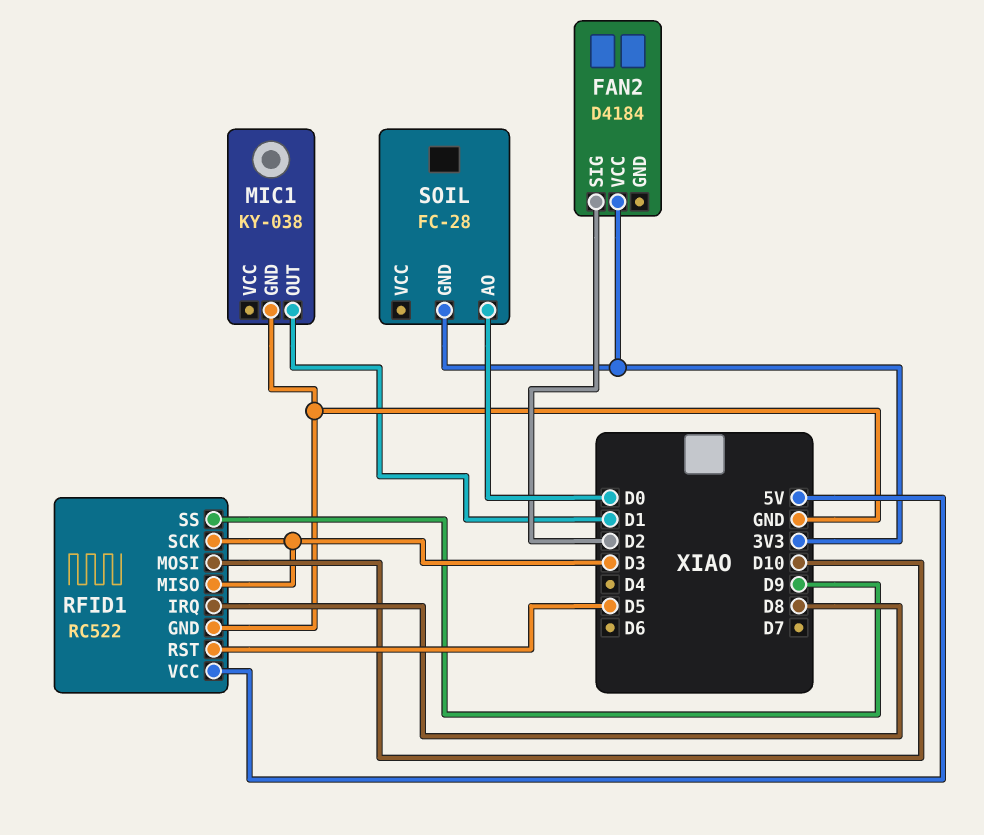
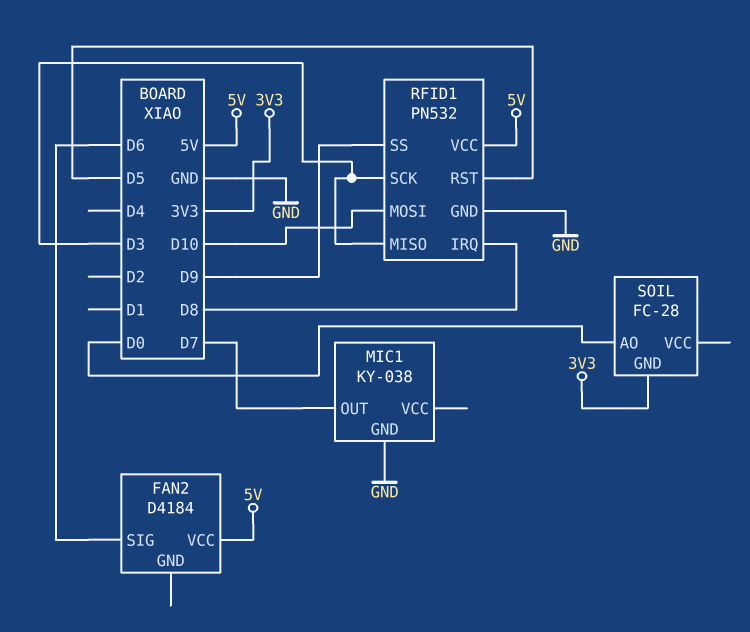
FAN2 pin SIG: D2 -> D6
FAN2 pin VCC: 3V3 -> 5V
MIC1 pin OUT: D1 -> D7
RFID1: RC522 -> PN532

